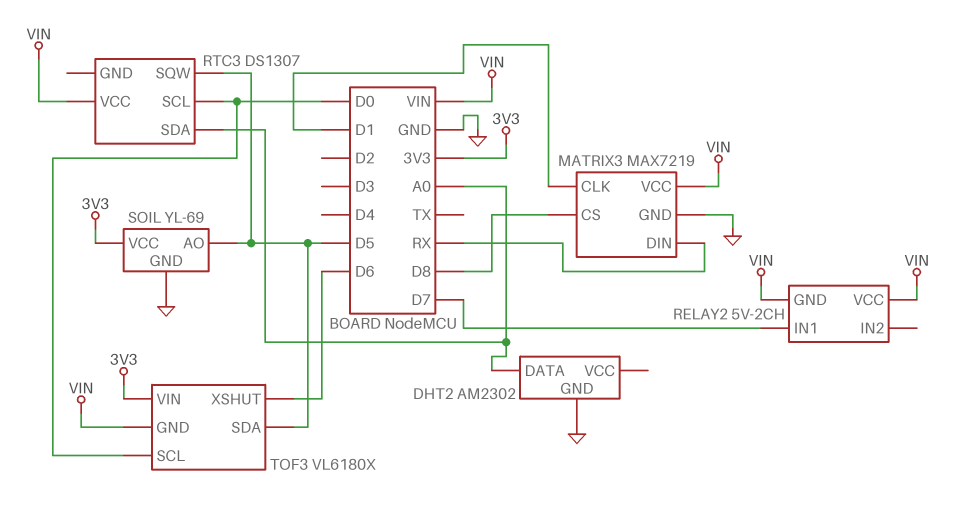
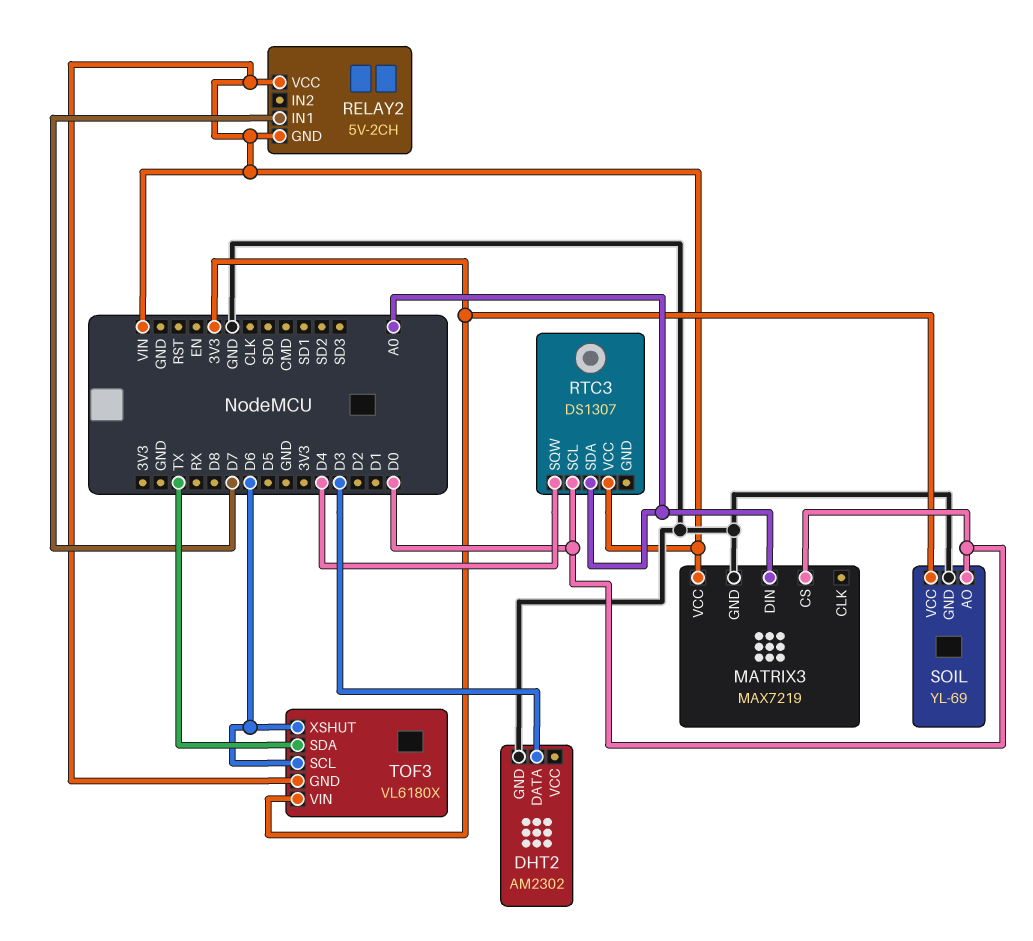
DHT2 pin DATA: A0 -> D3
MATRIX3 pin CLK: D1 -> none
MATRIX3 pin CS: D8 -> D0
MATRIX3 pin DIN: RX -> A0
RTC3 pin SQW: D5 -> D4
SOIL pin AO: D5 -> D0
TOF3 pin SCL: D0 -> D6
TOF3 pin SDA: D5 -> TX

